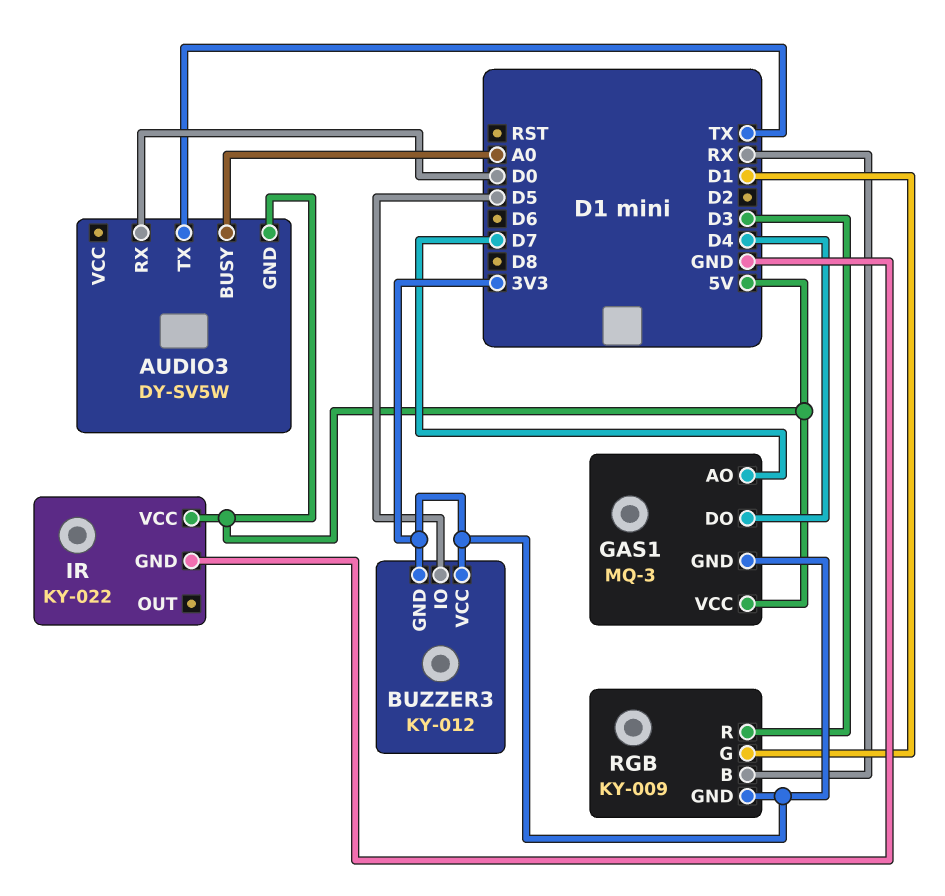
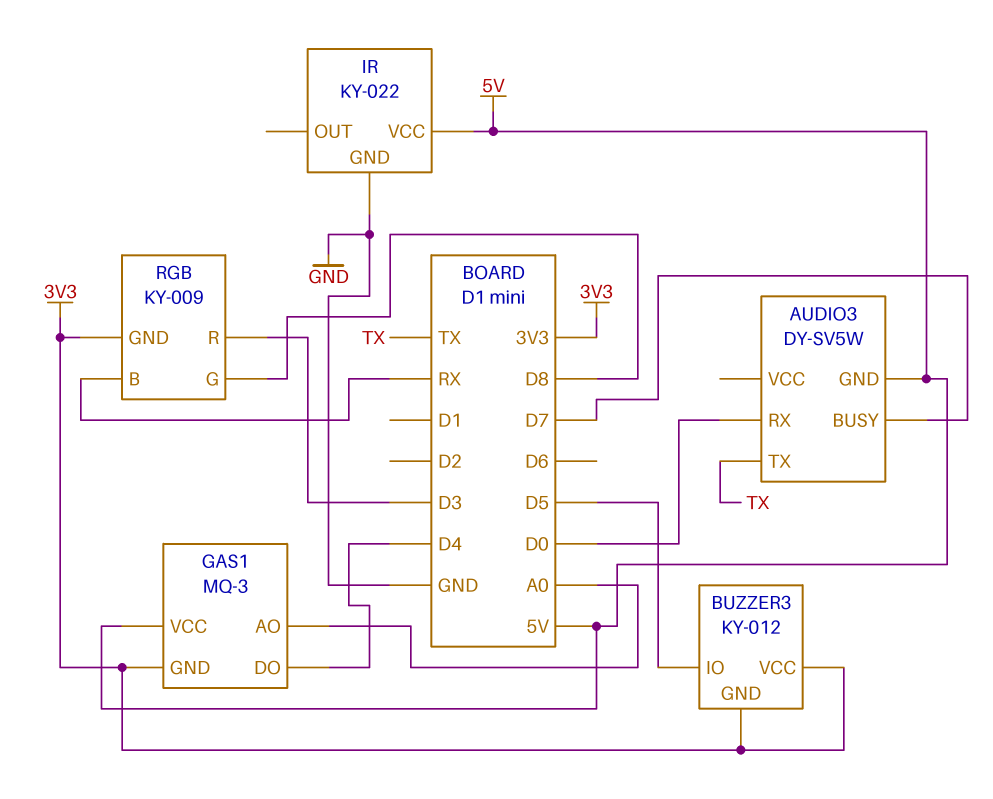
AUDIO3 pin BUSY: A0 -> D7
GAS1 pin AO: D7 -> A0
RGB pin G: D1 -> D8

